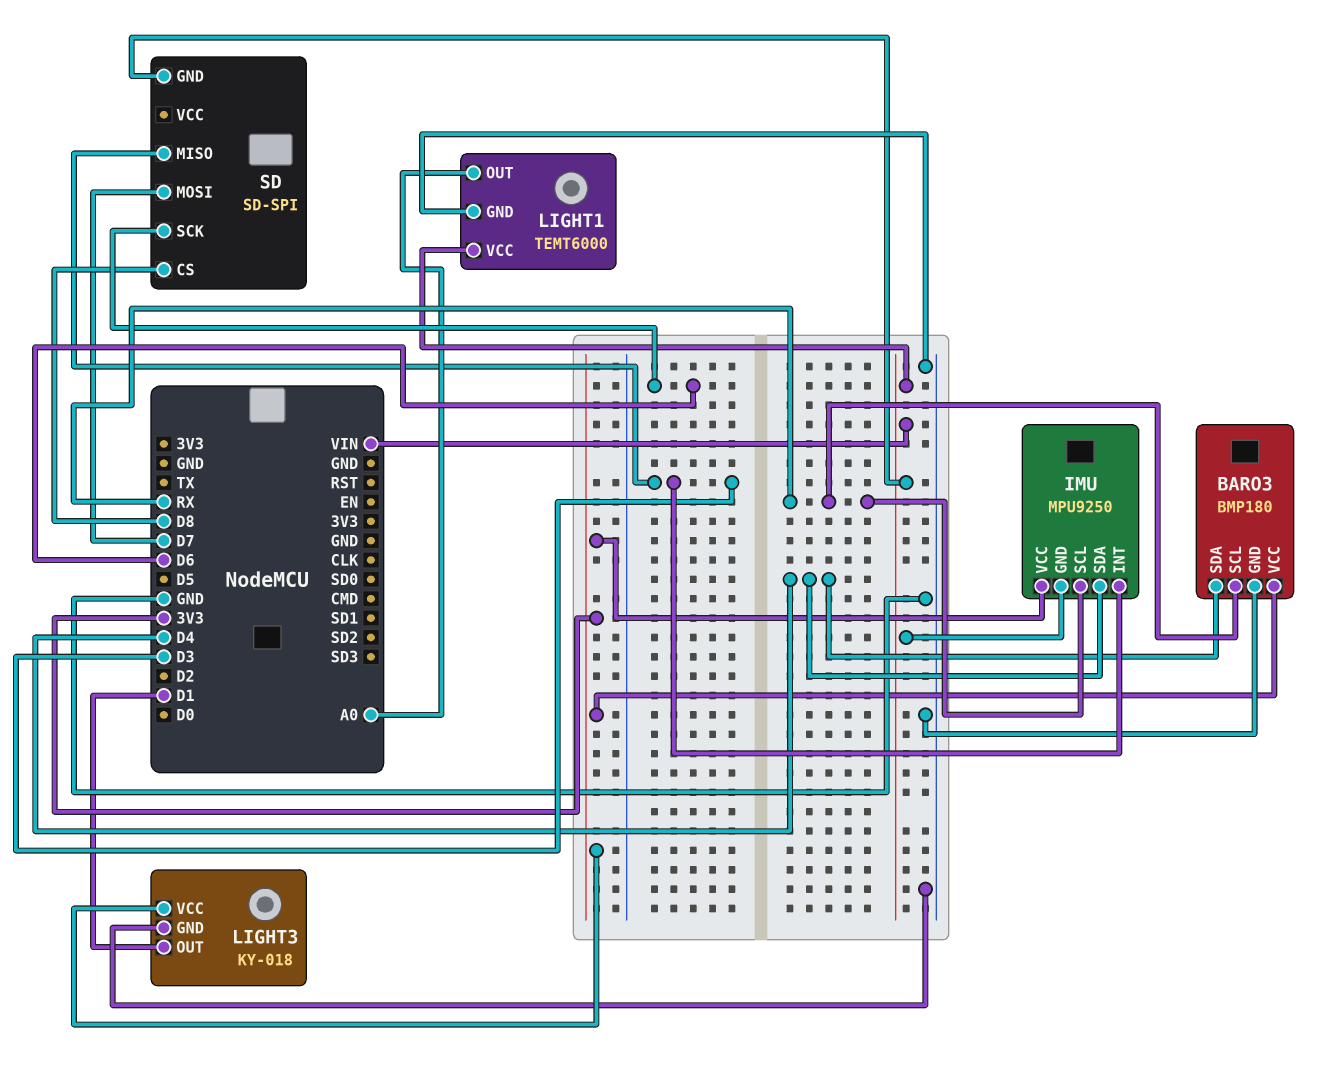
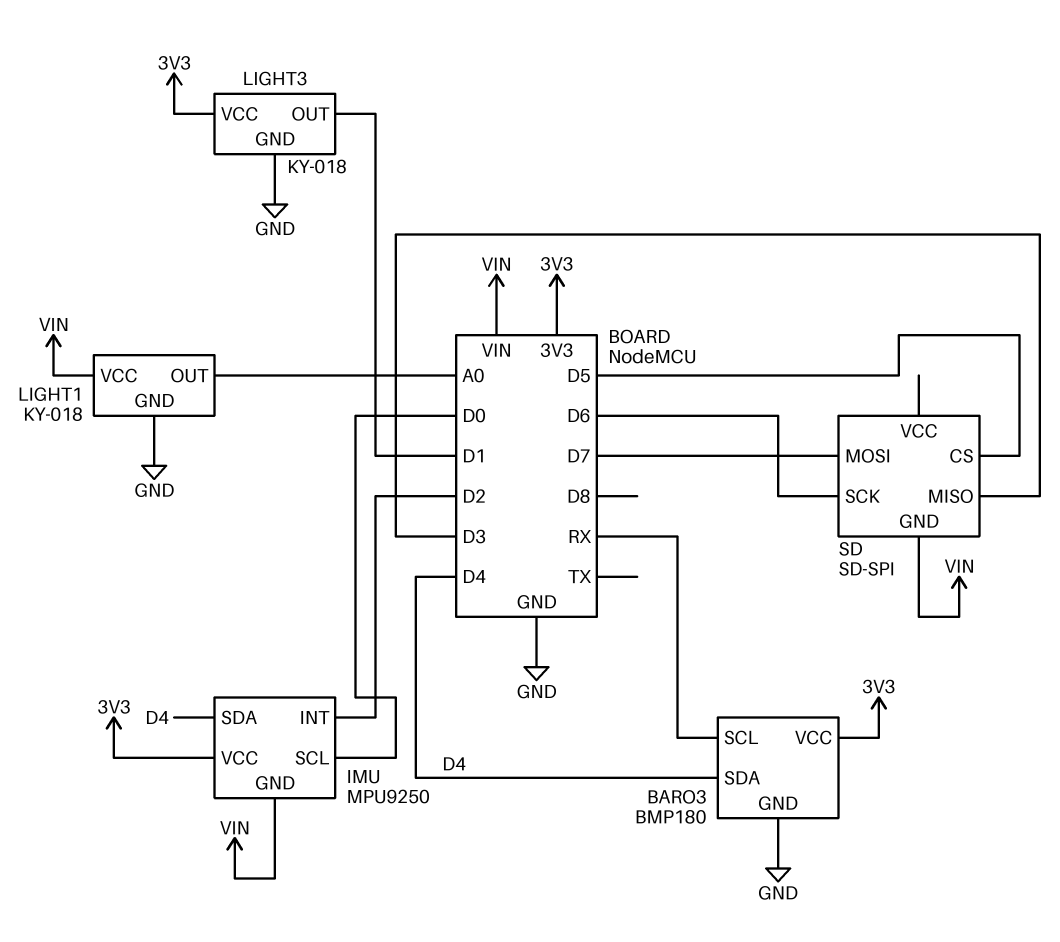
IMU pin INT: D3 -> D2
IMU pin SCL: RX -> D0
LIGHT1: TEMT6000 -> KY-018
SD pin CS: D8 -> D5

